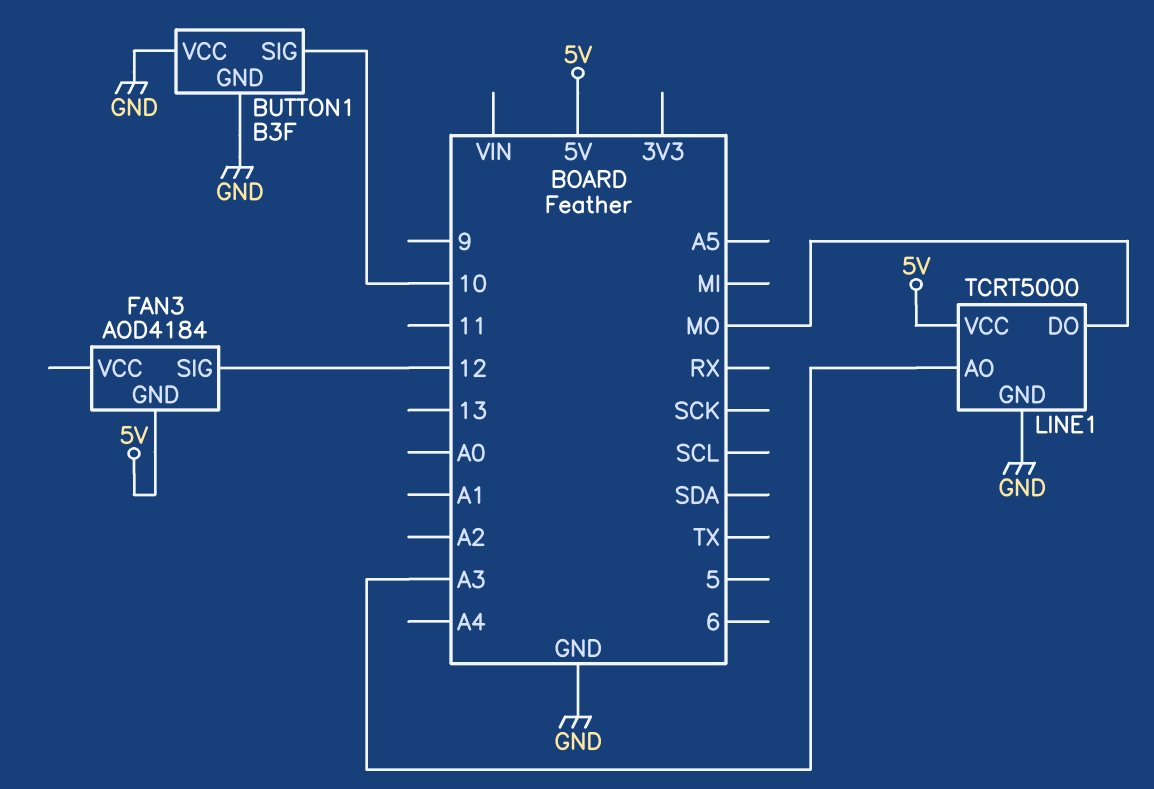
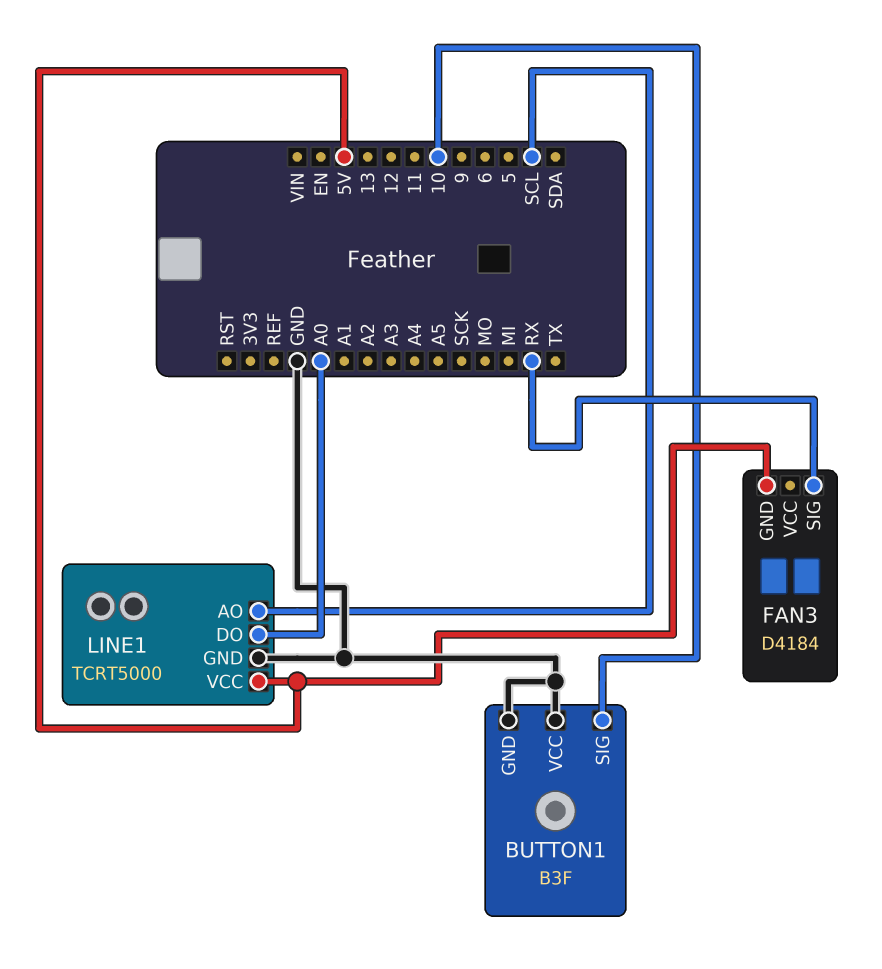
FAN3: AOD4184 -> D4184
FAN3 pin SIG: 12 -> RX
LINE1 pin AO: A3 -> SCL
LINE1 pin DO: MO -> A0

